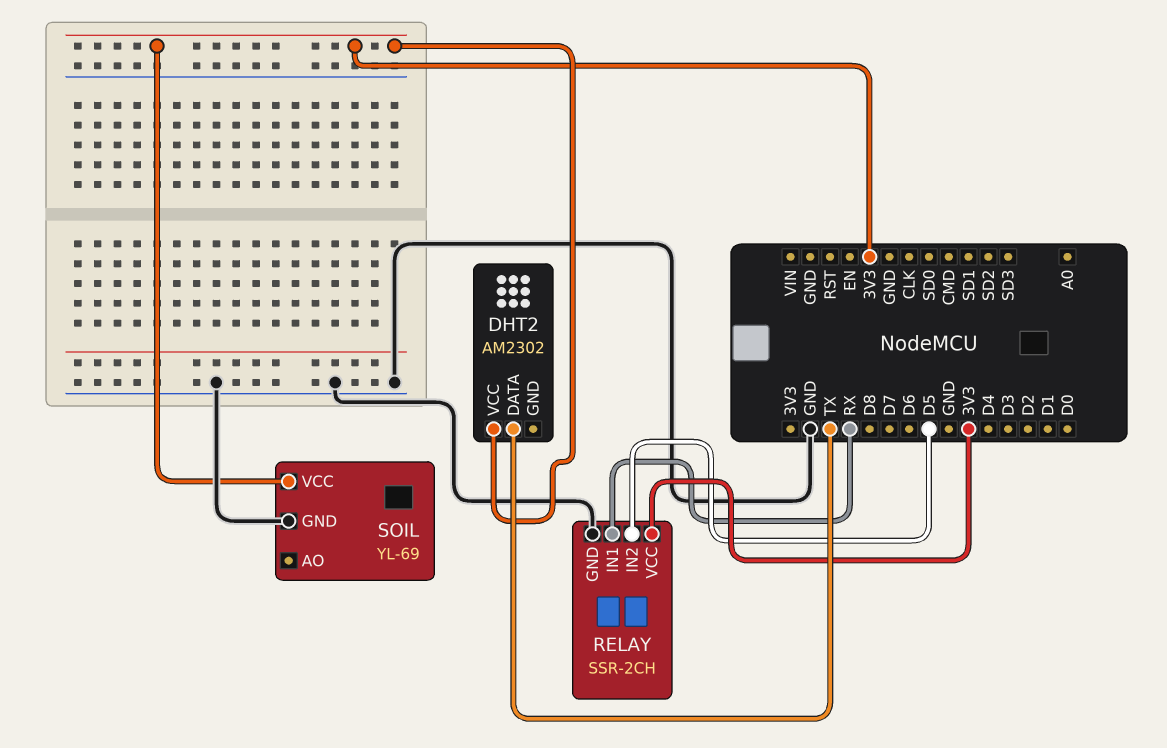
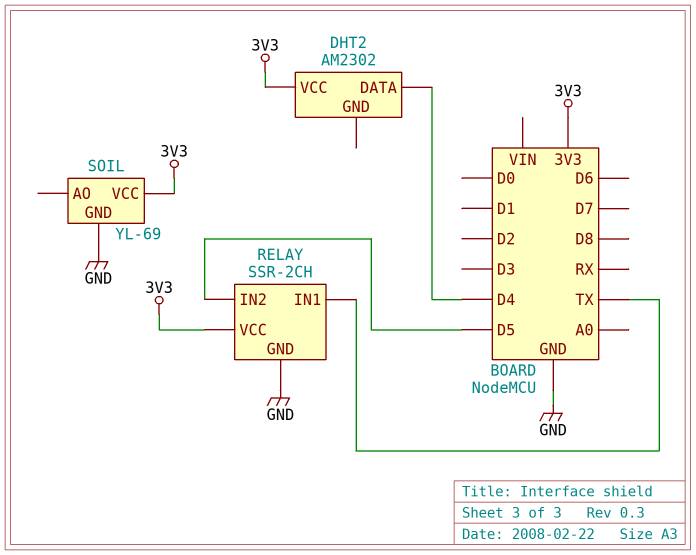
DHT2 pin DATA: TX -> D4
RELAY pin IN1: RX -> TX

